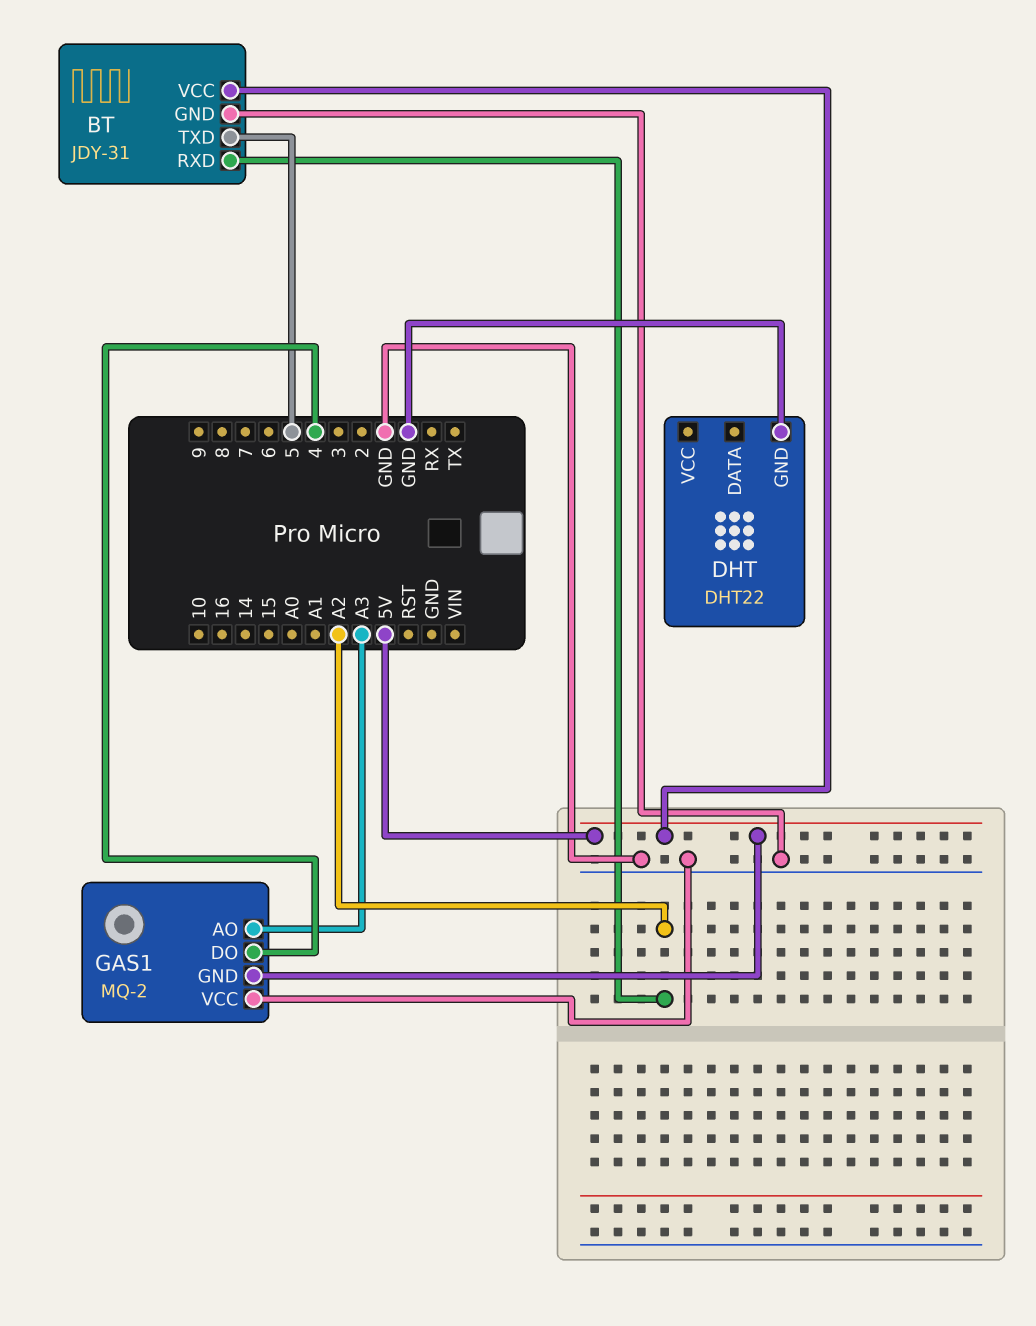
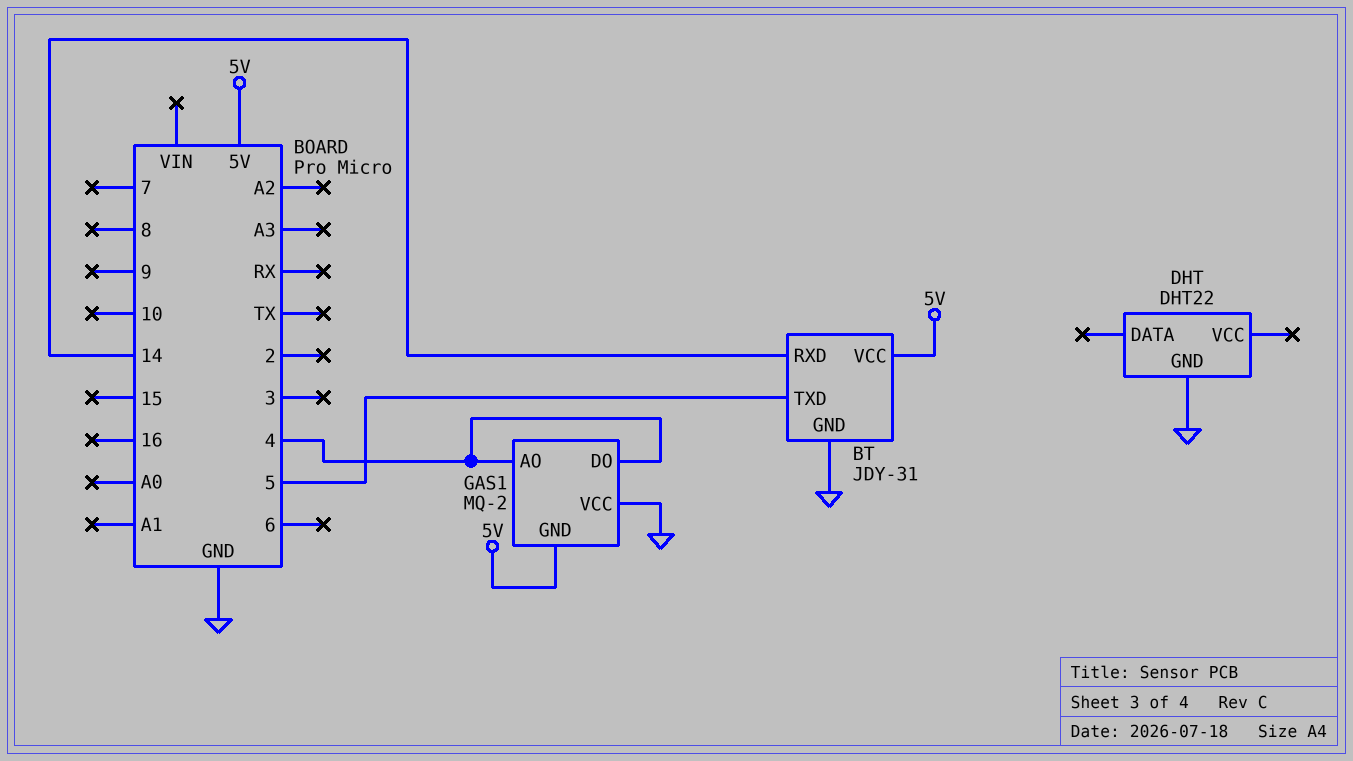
BT pin RXD: A2 -> 14
GAS1 pin AO: A3 -> 4

